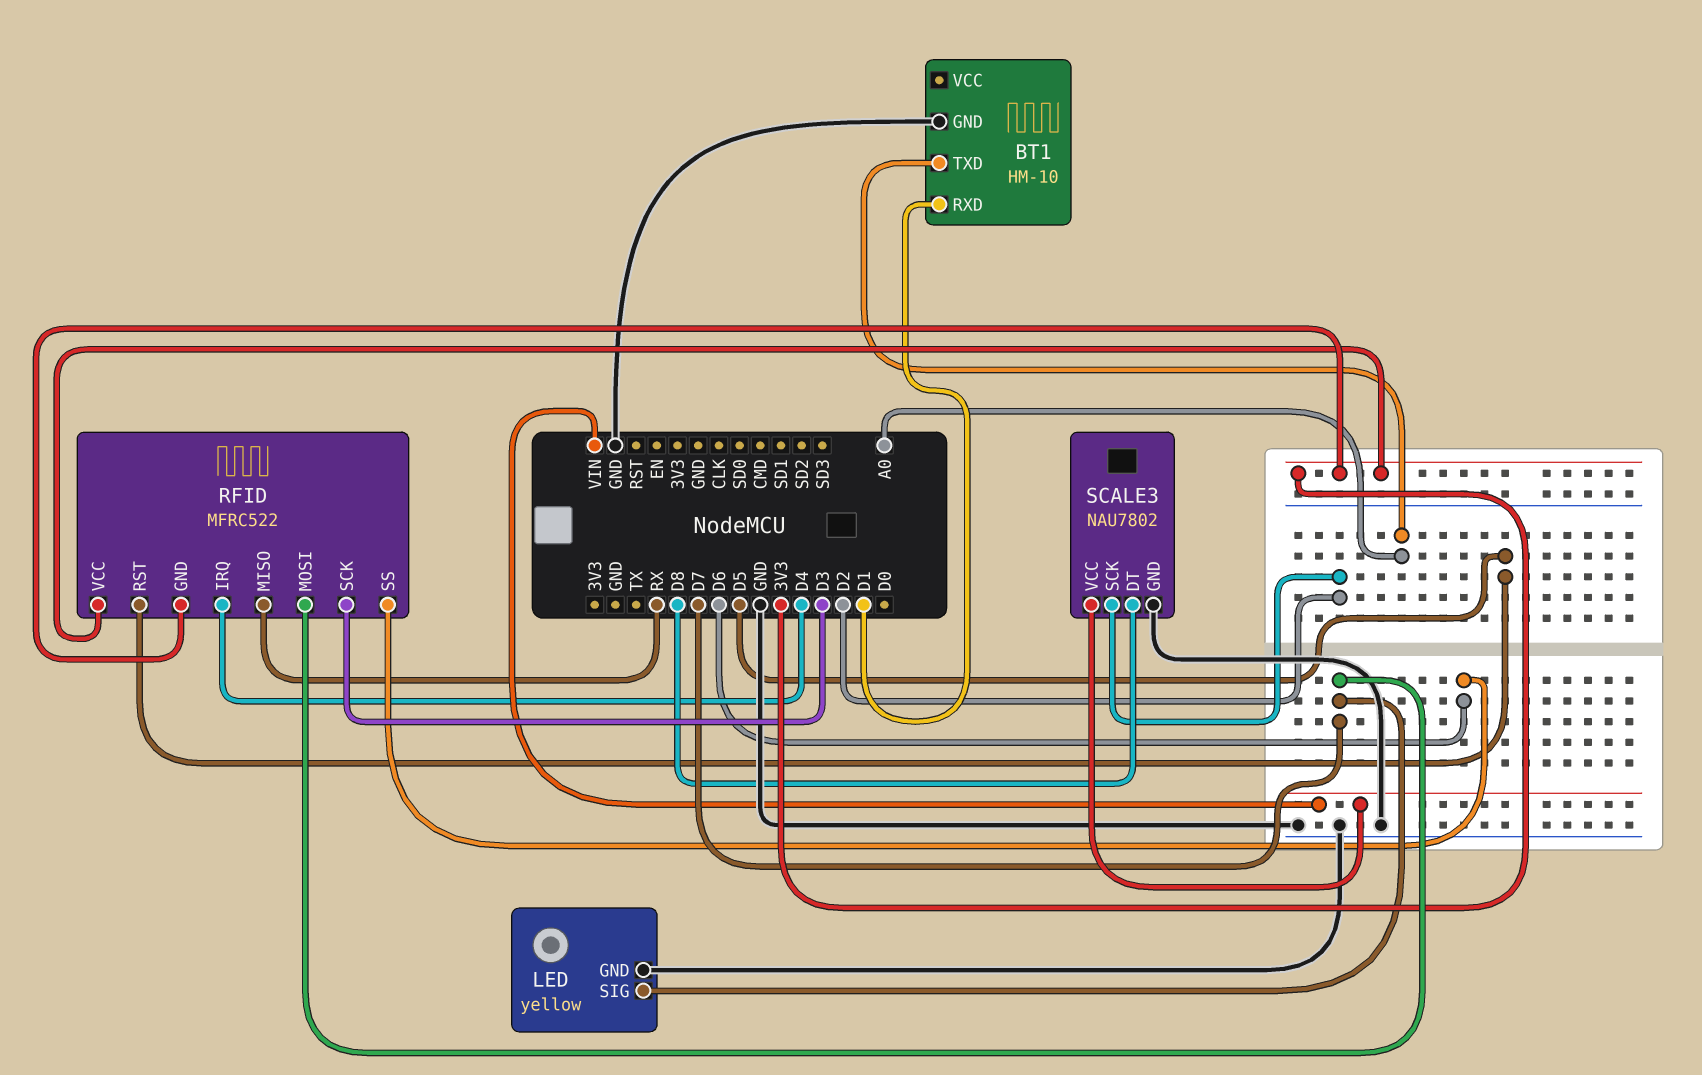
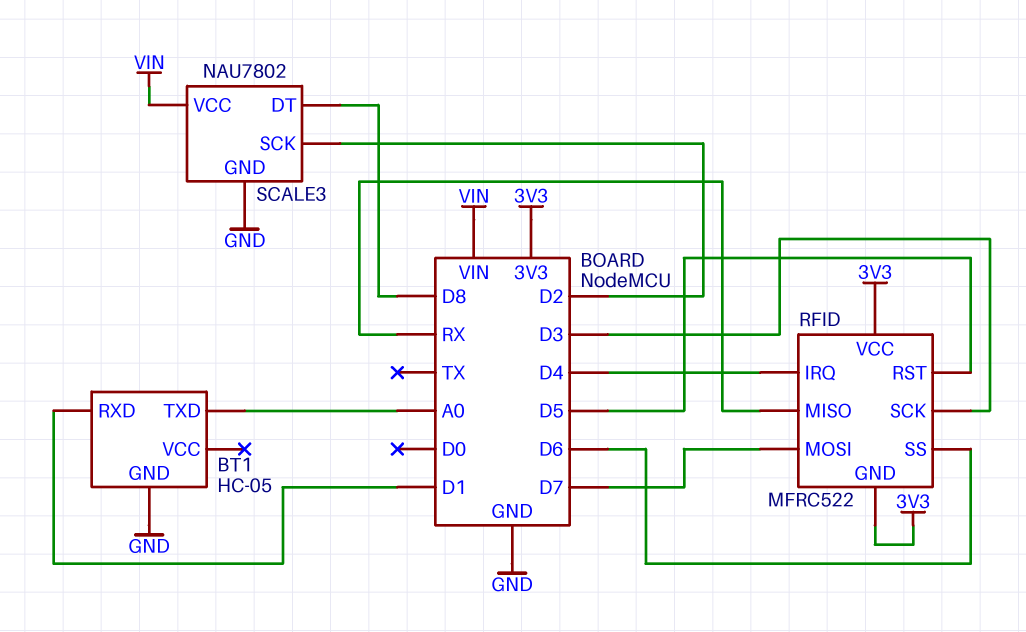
BT1: HM-10 -> HC-05
LED: yellow -> none
LED pin GND: GND -> none
LED pin SIG: D7 -> none

